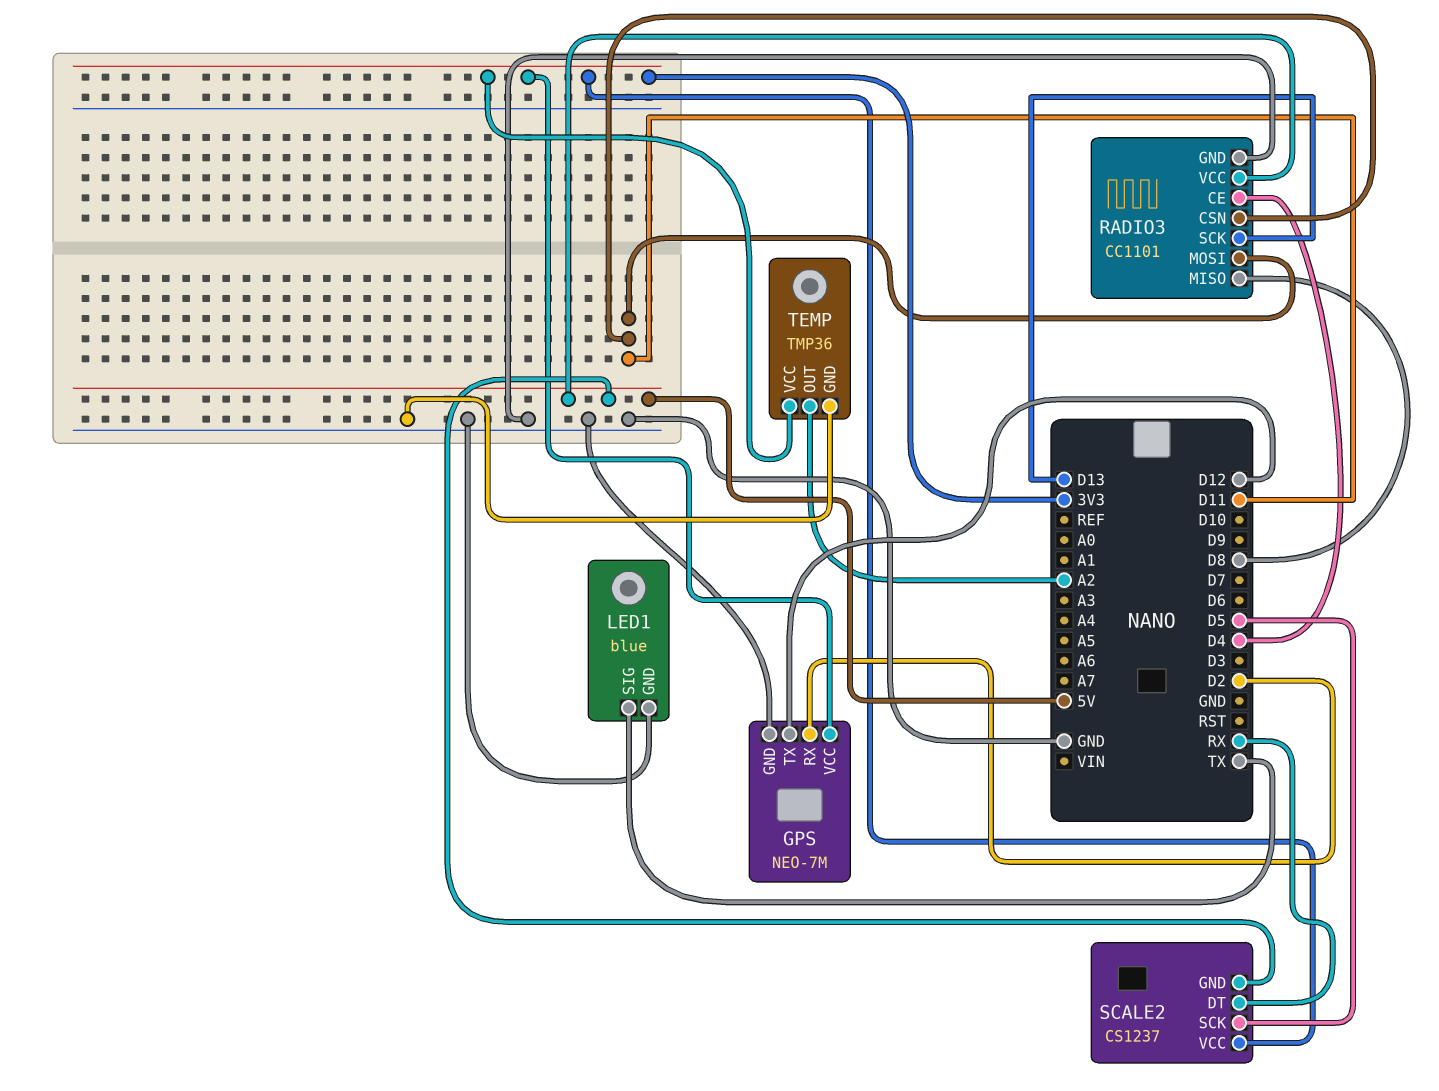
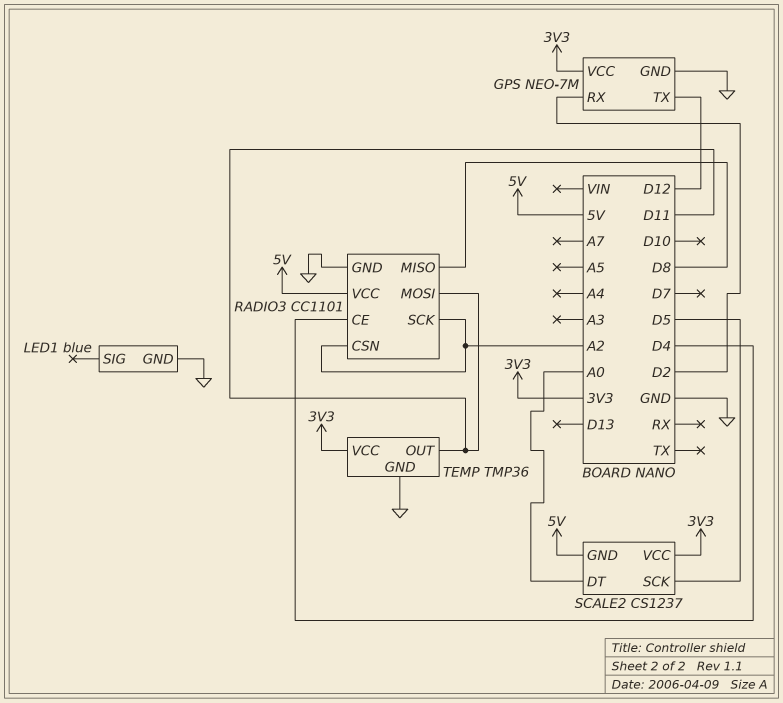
LED1 pin SIG: TX -> none
RADIO3 pin CSN: D11 -> A2
RADIO3 pin SCK: D13 -> A2
SCALE2 pin DT: RX -> A0
TEMP pin OUT: A2 -> D11

